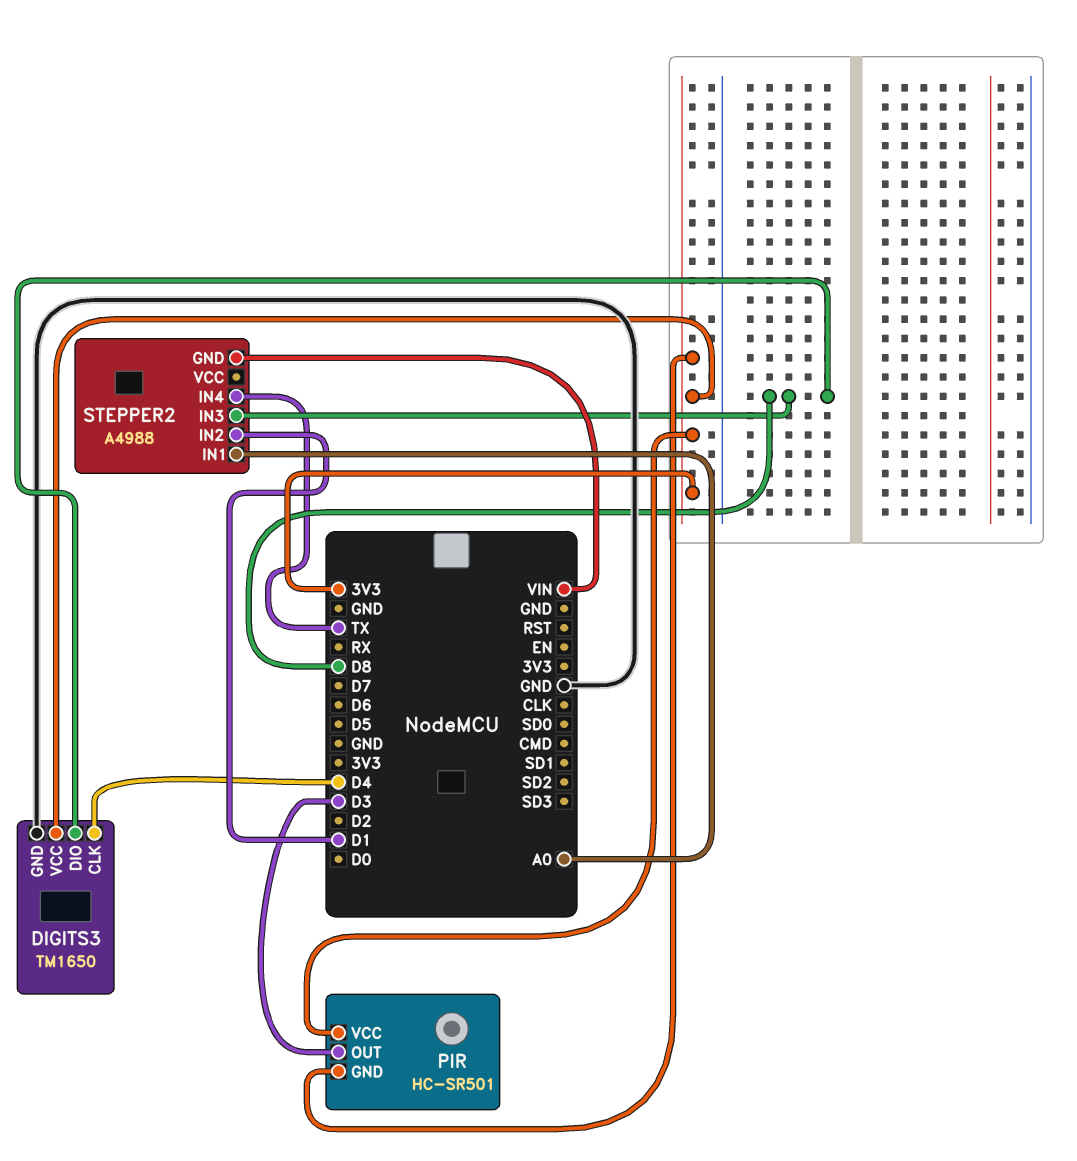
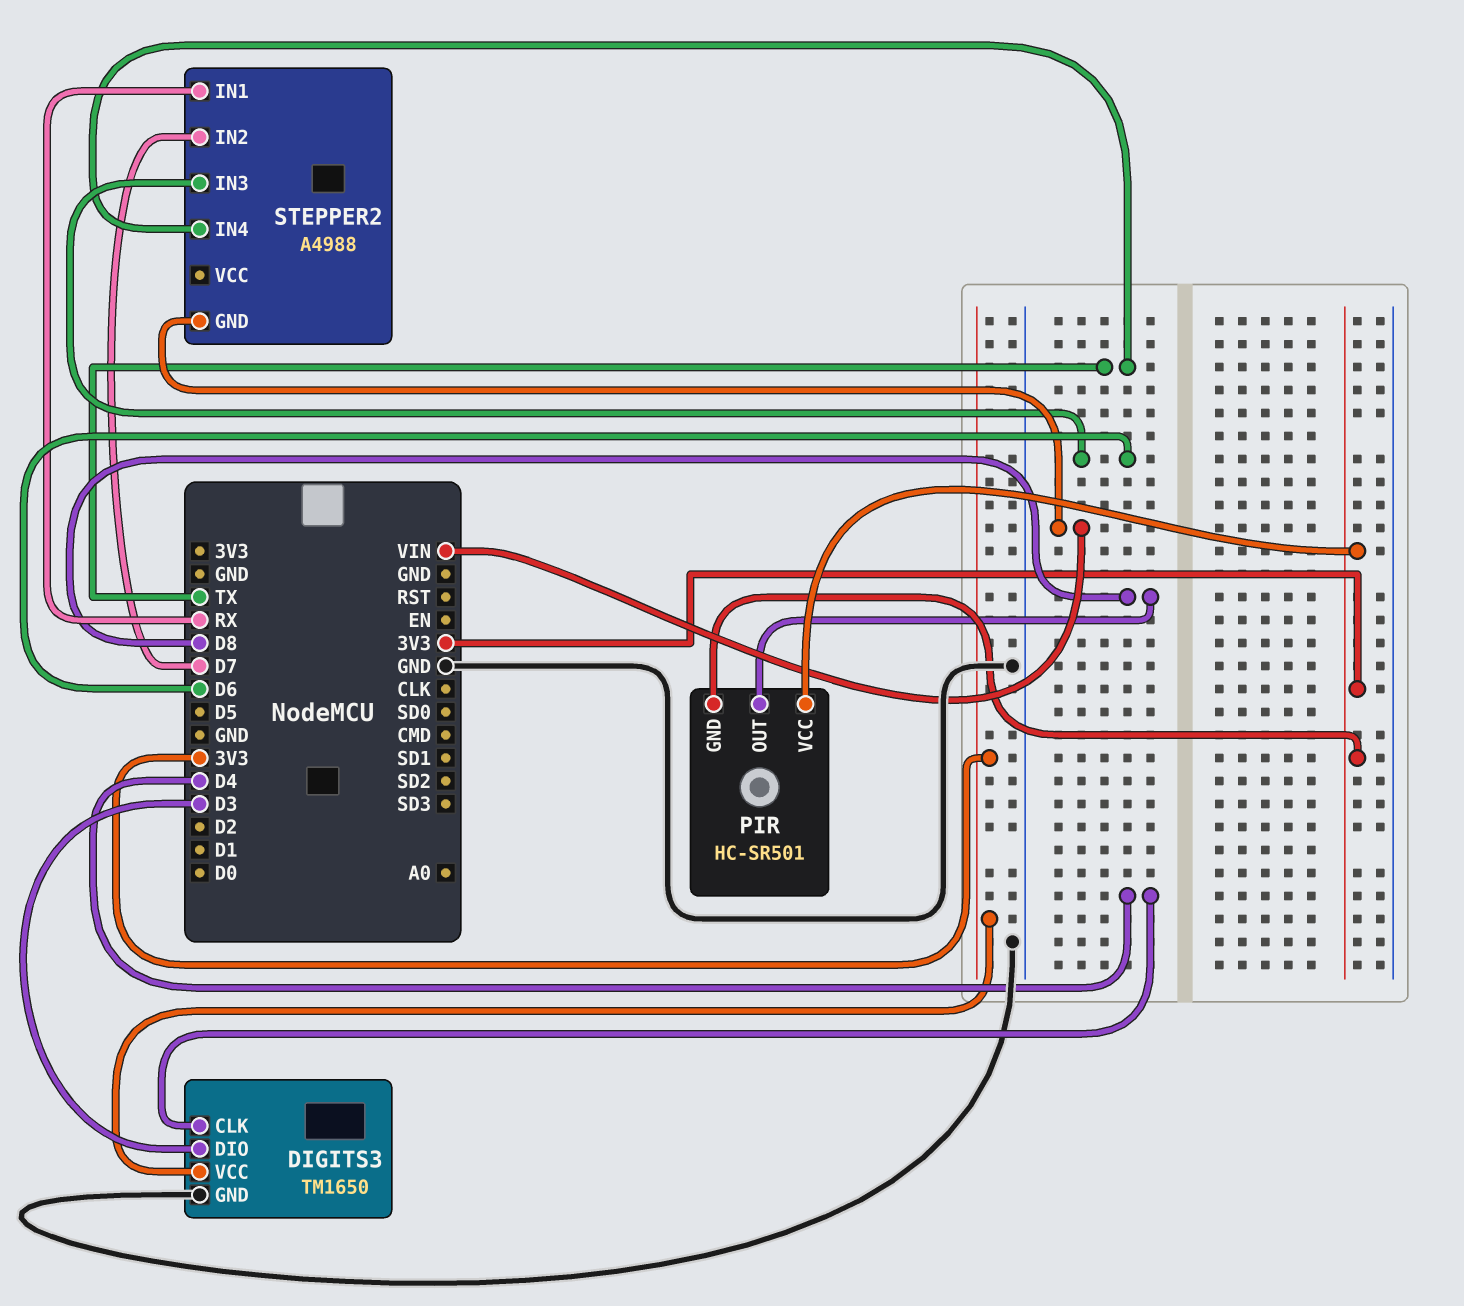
DIGITS3 pin DIO: D8 -> D3
PIR pin OUT: D3 -> D8
STEPPER2 pin IN1: A0 -> RX
STEPPER2 pin IN2: D1 -> D7
STEPPER2 pin IN3: D8 -> D6

